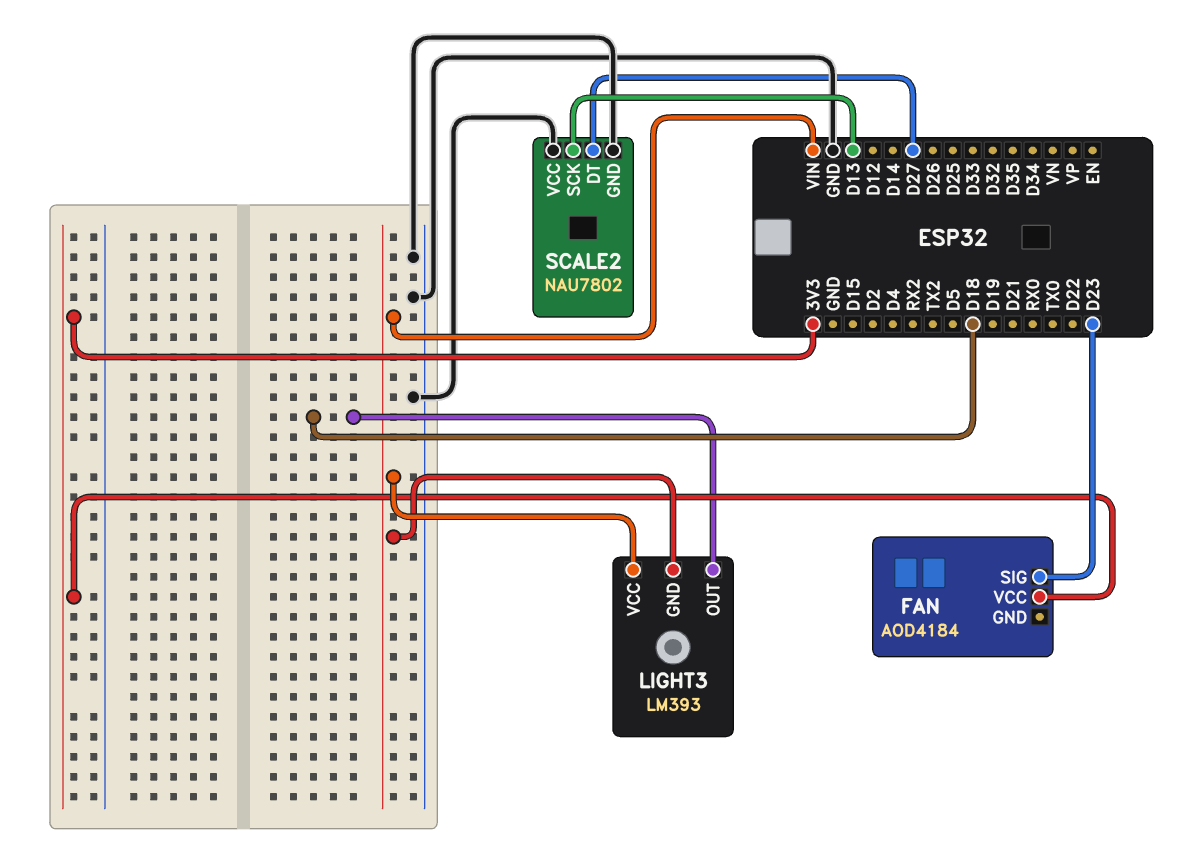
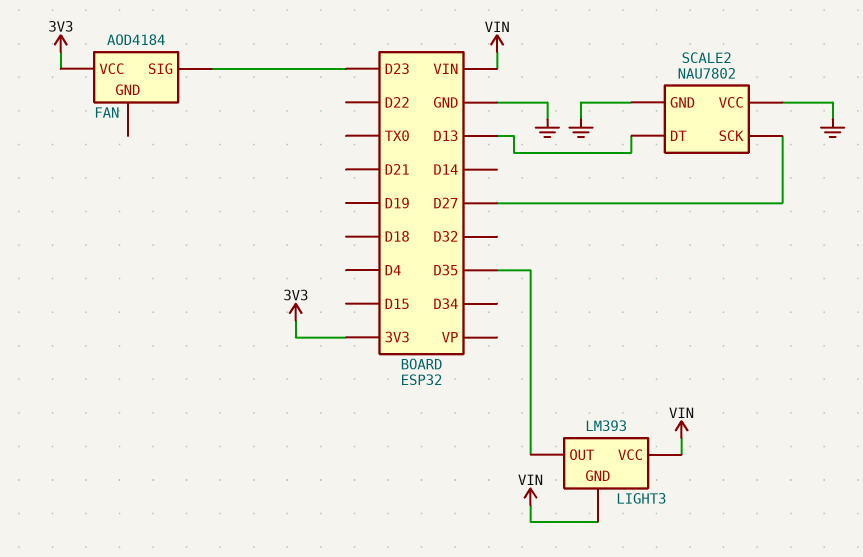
LIGHT3 pin OUT: D18 -> D35
SCALE2 pin DT: D27 -> D13
SCALE2 pin SCK: D13 -> D27

